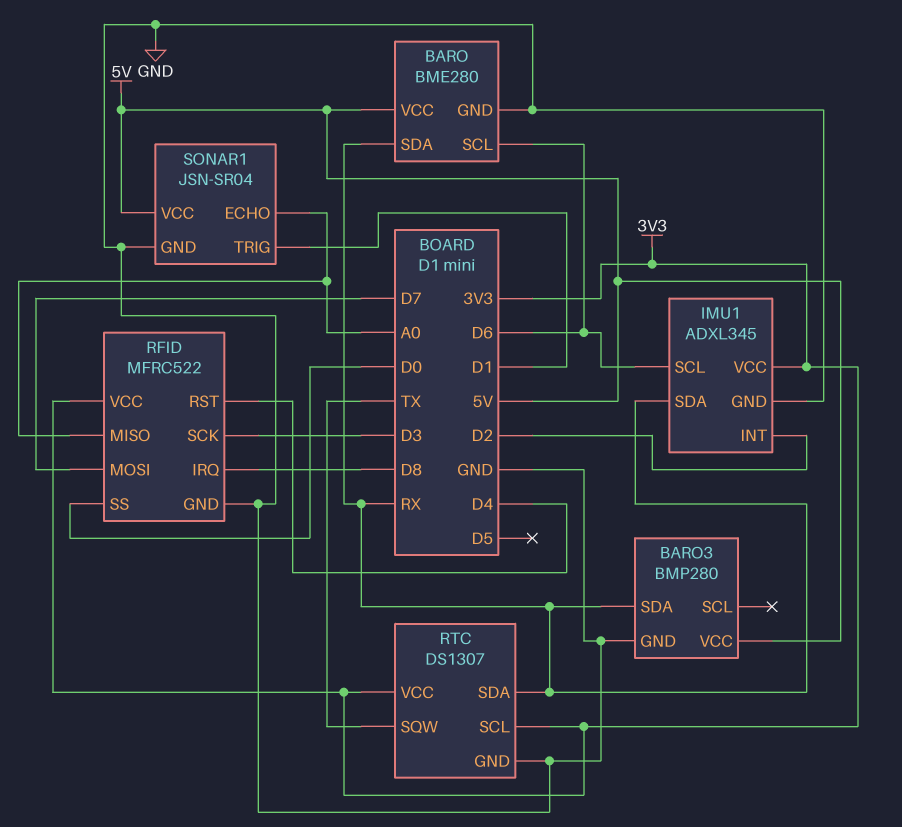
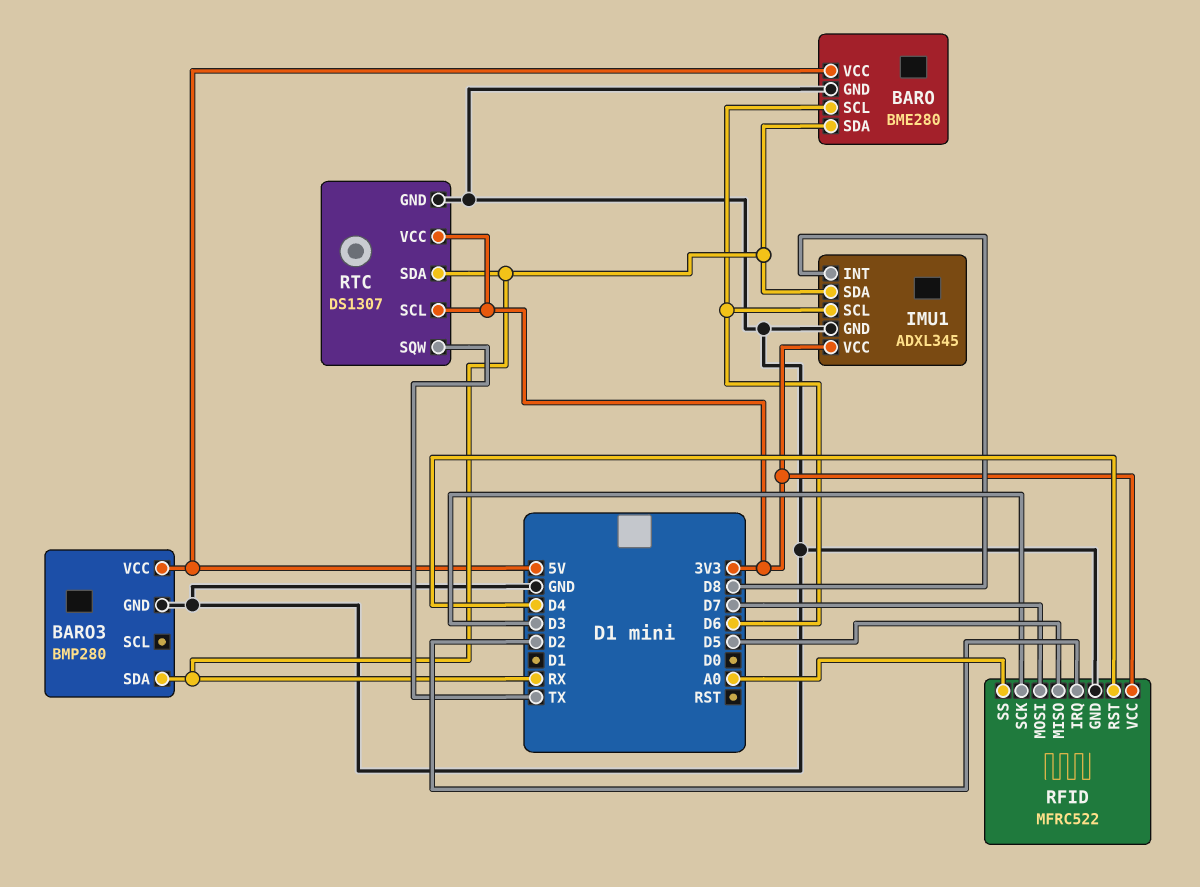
IMU1 pin INT: D2 -> D8
RFID pin IRQ: D8 -> D2
RFID pin MISO: A0 -> D5
RFID pin SS: D0 -> A0
SONAR1: JSN-SR04 -> none
SONAR1 pin ECHO: A0 -> none
SONAR1 pin GND: GND -> none
SONAR1 pin TRIG: D1 -> none
SONAR1 pin VCC: 5V -> none

